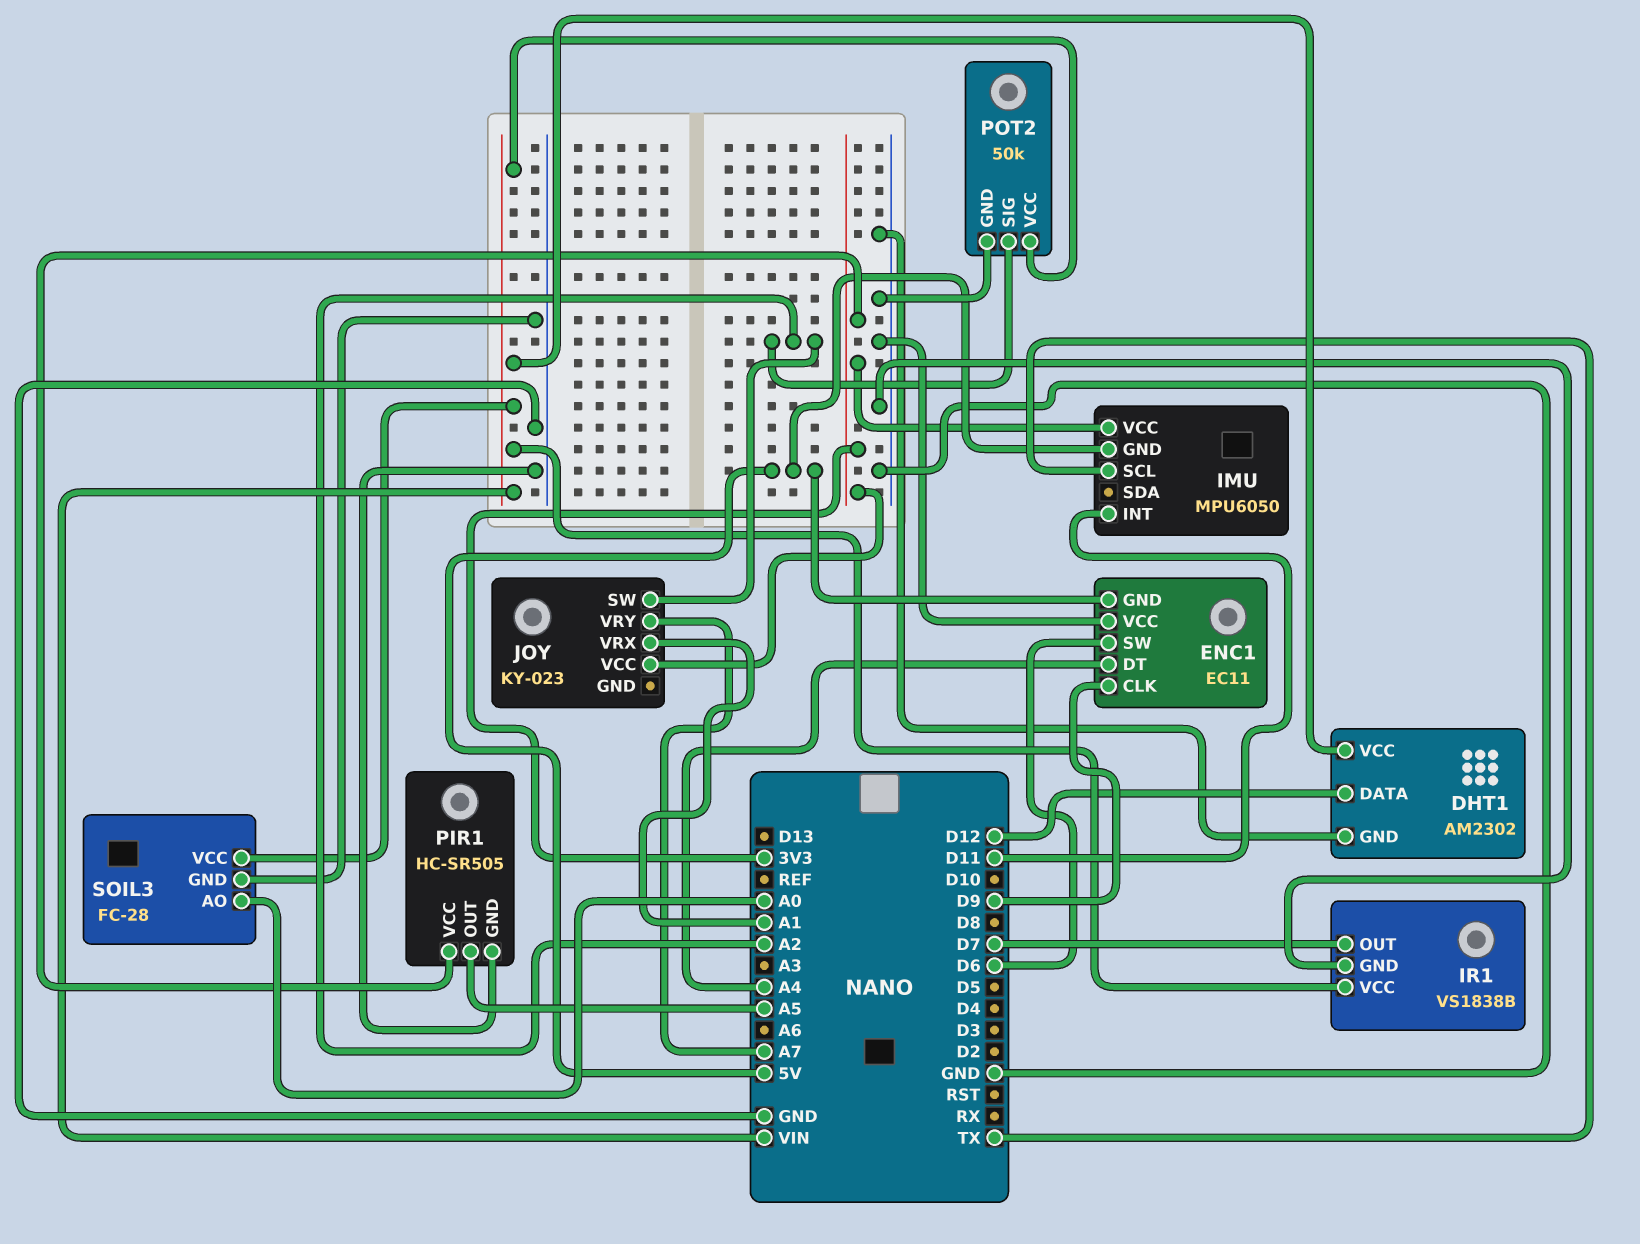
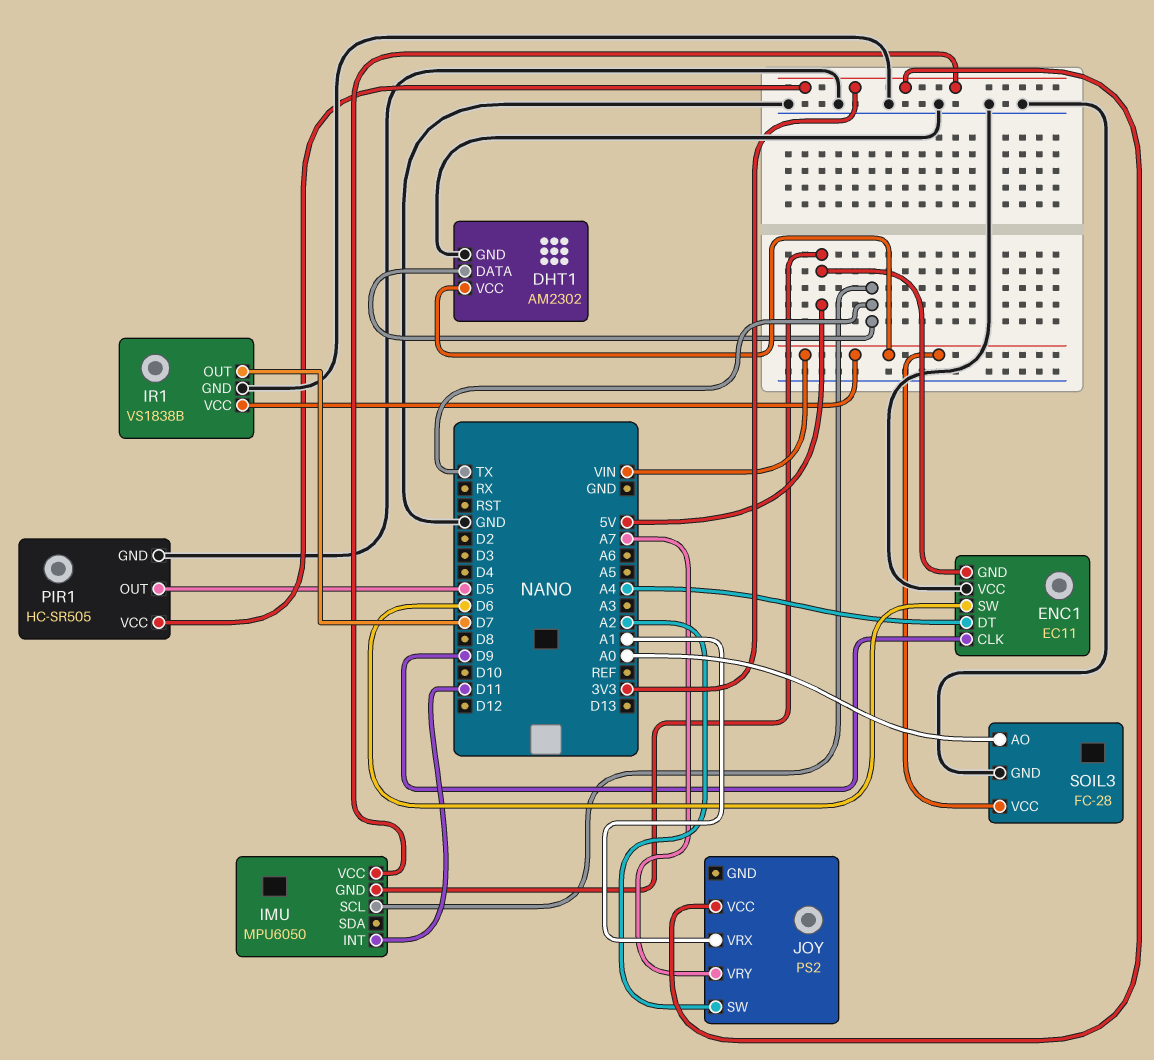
DHT1 pin DATA: D12 -> TX
JOY: KY-023 -> PS2
PIR1 pin OUT: A5 -> D5
POT2: 50k -> none
POT2 pin GND: GND -> none
POT2 pin SIG: A2 -> none
POT2 pin VCC: VIN -> none

